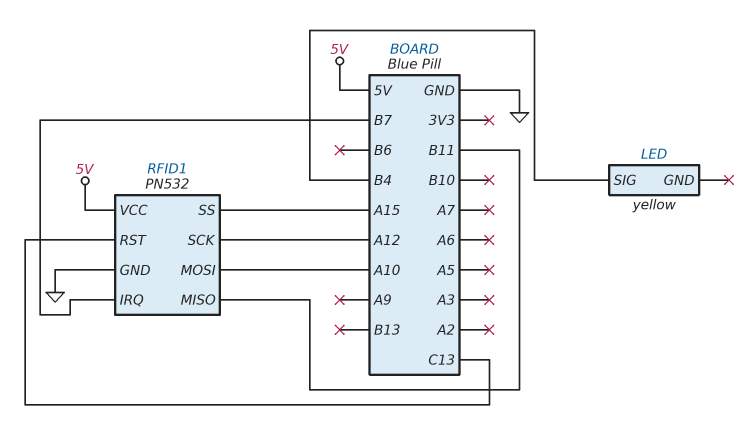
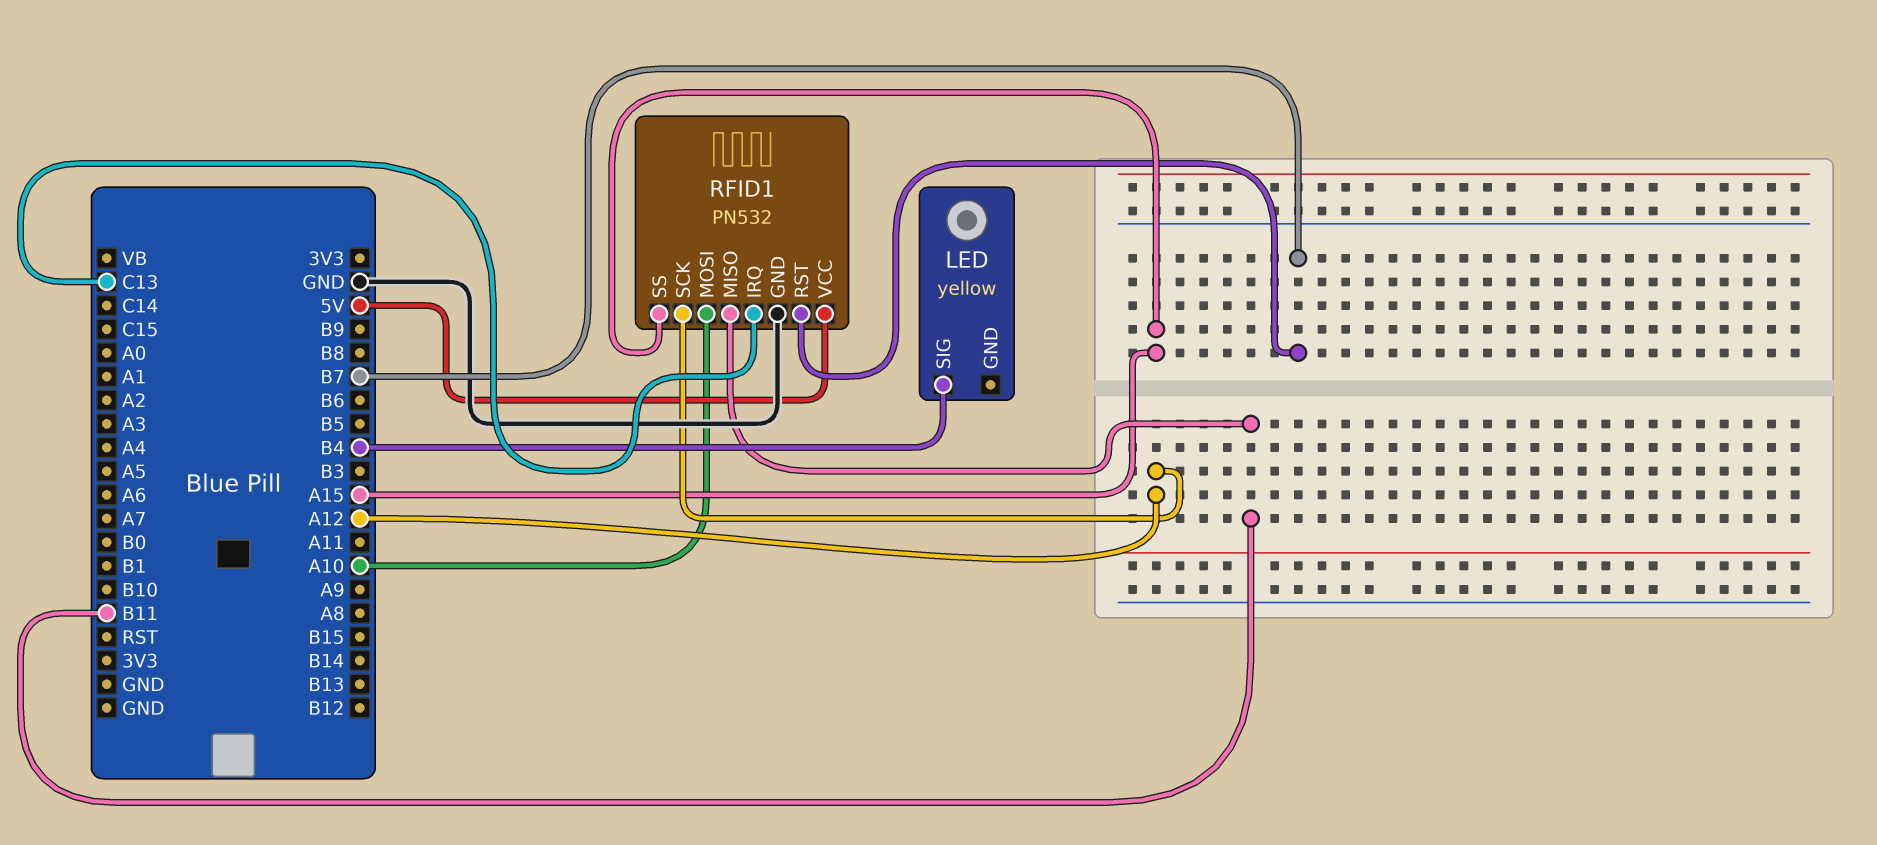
RFID1 pin IRQ: B7 -> C13
RFID1 pin RST: C13 -> B7

